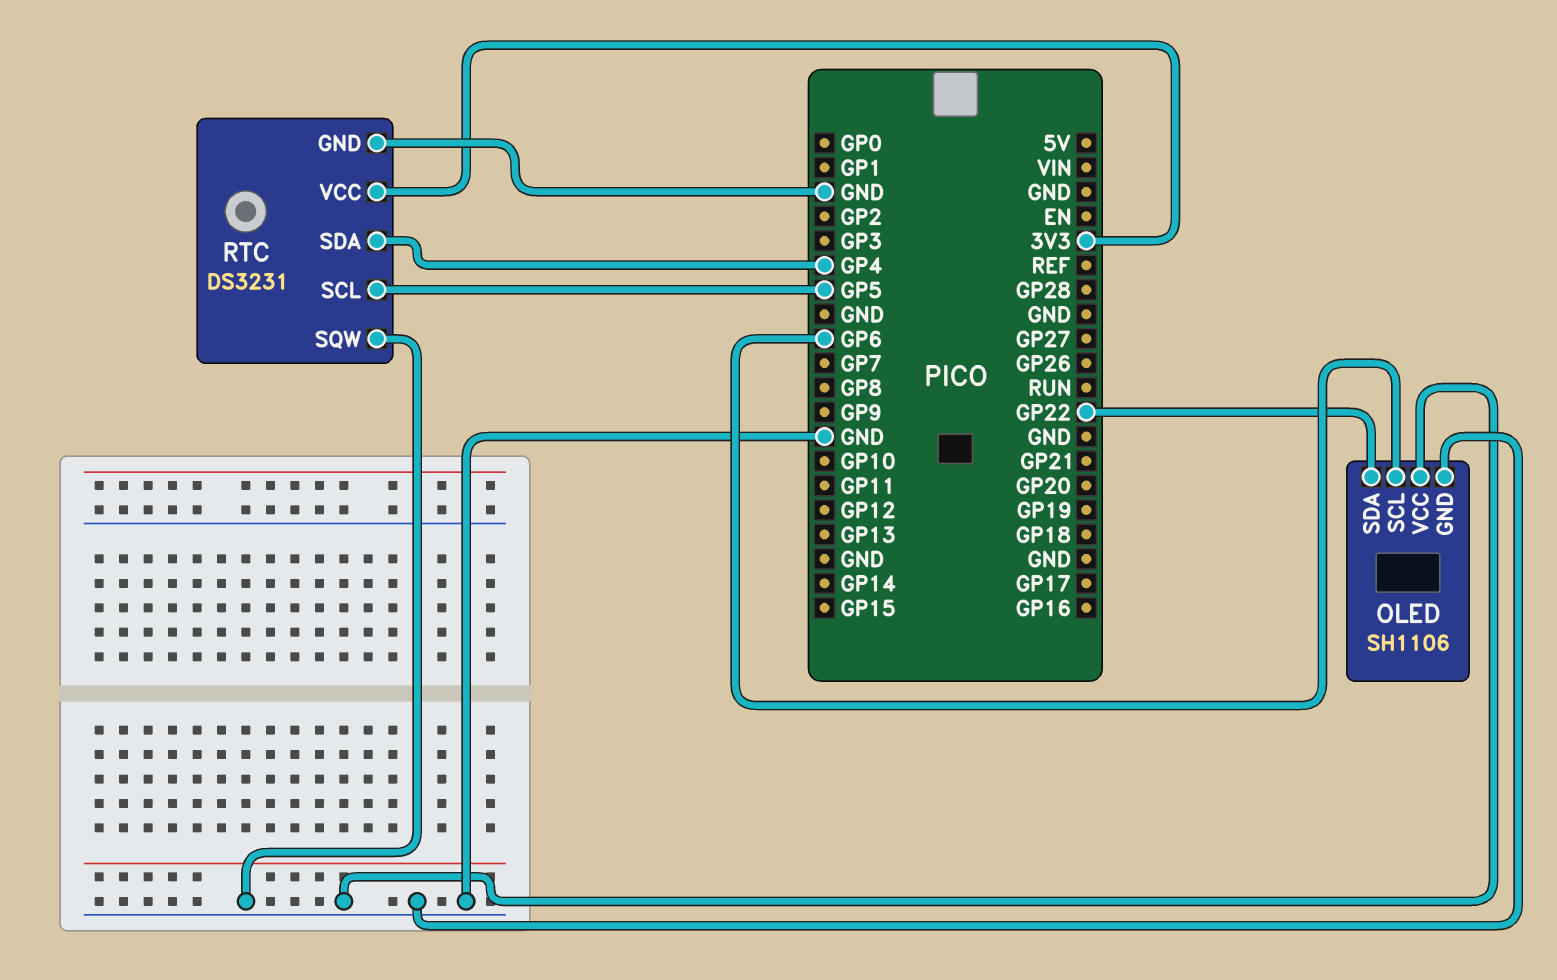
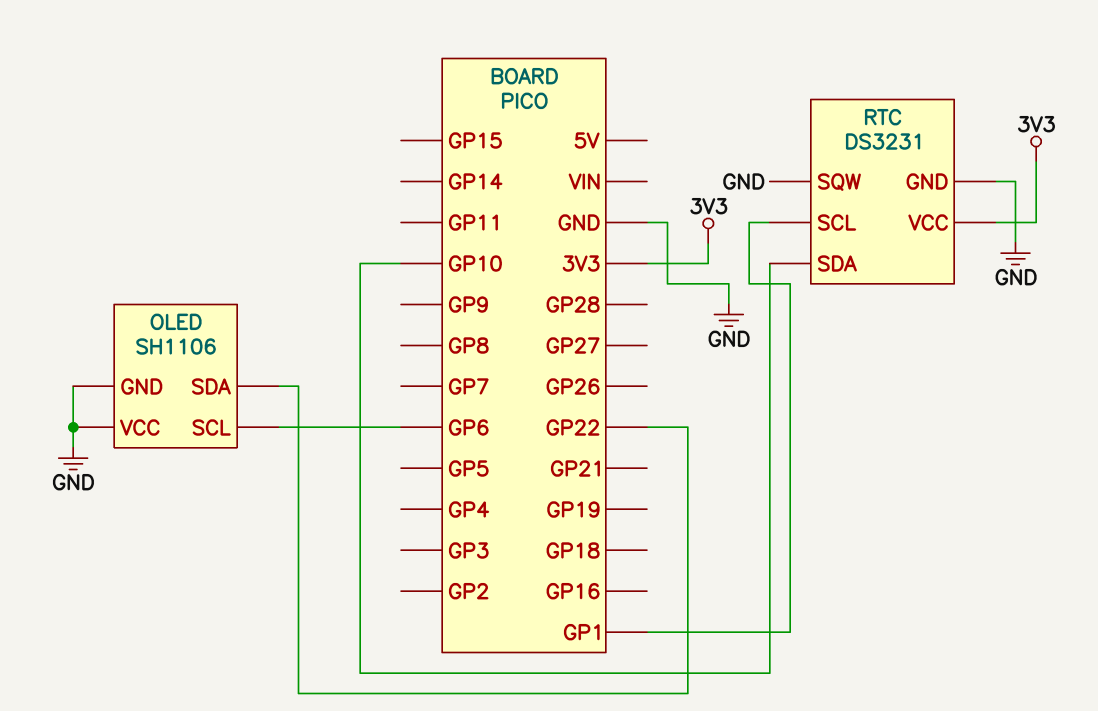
RTC pin SCL: GP5 -> GP1
RTC pin SDA: GP4 -> GP10

